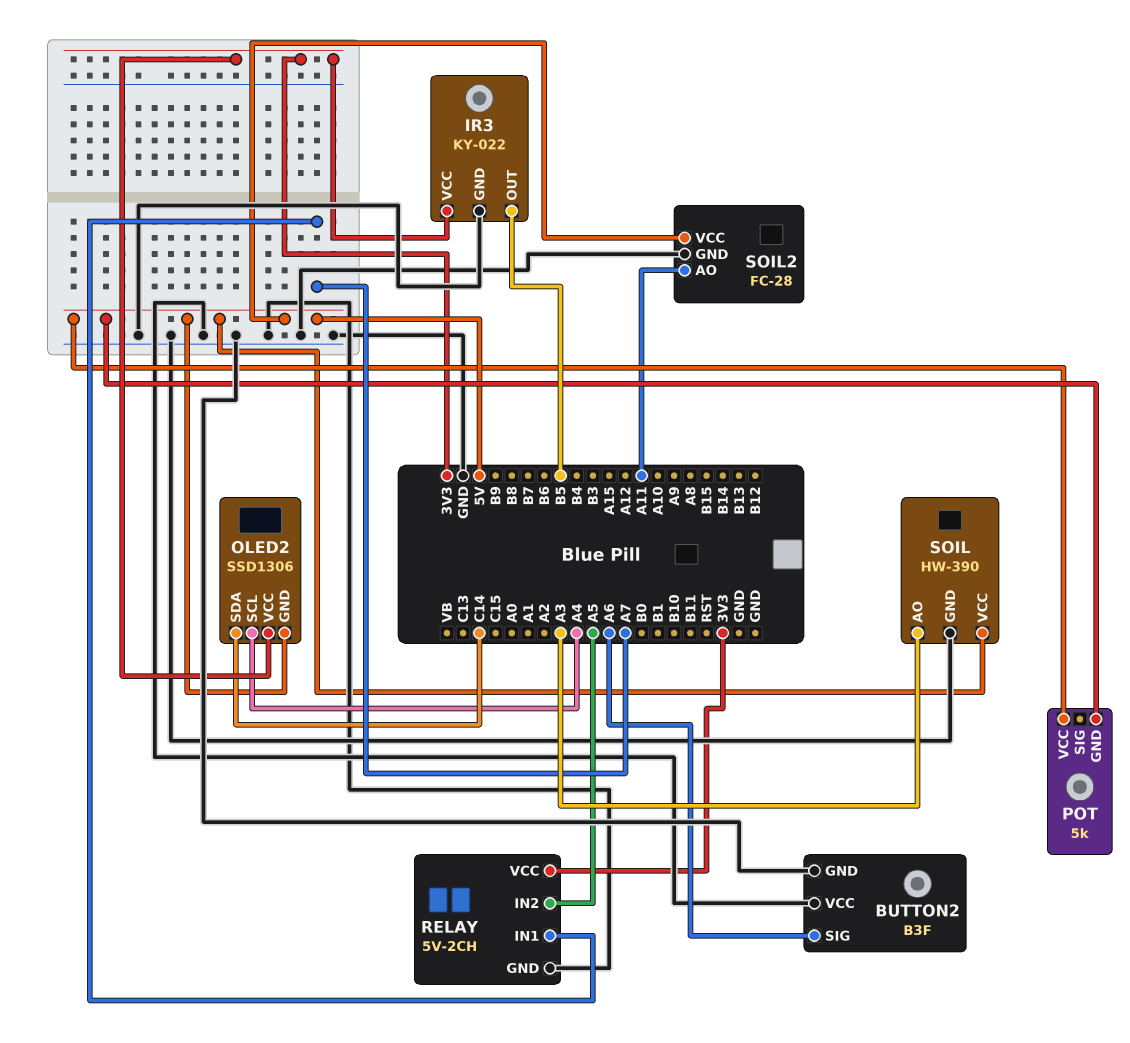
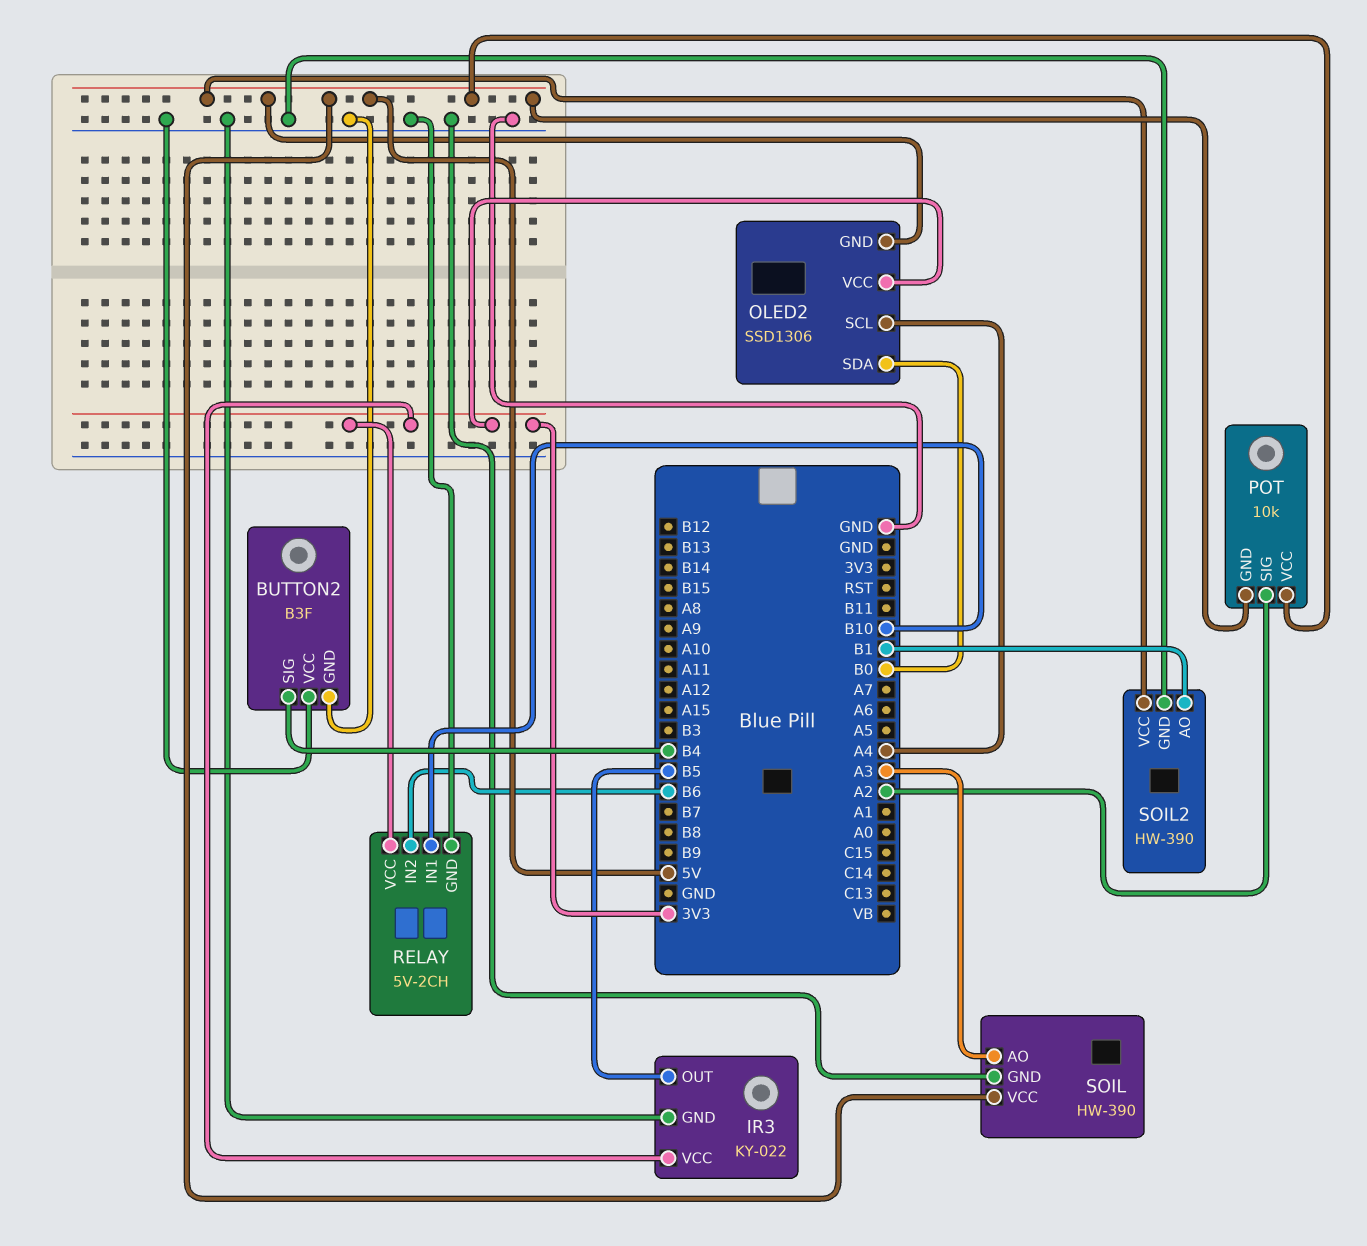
BUTTON2 pin SIG: A6 -> B4
OLED2 pin SDA: C14 -> B0
POT: 5k -> 10k
POT pin SIG: none -> A2
RELAY pin IN1: A7 -> B10
RELAY pin IN2: A5 -> B6
SOIL2: FC-28 -> HW-390
SOIL2 pin AO: A11 -> B1

